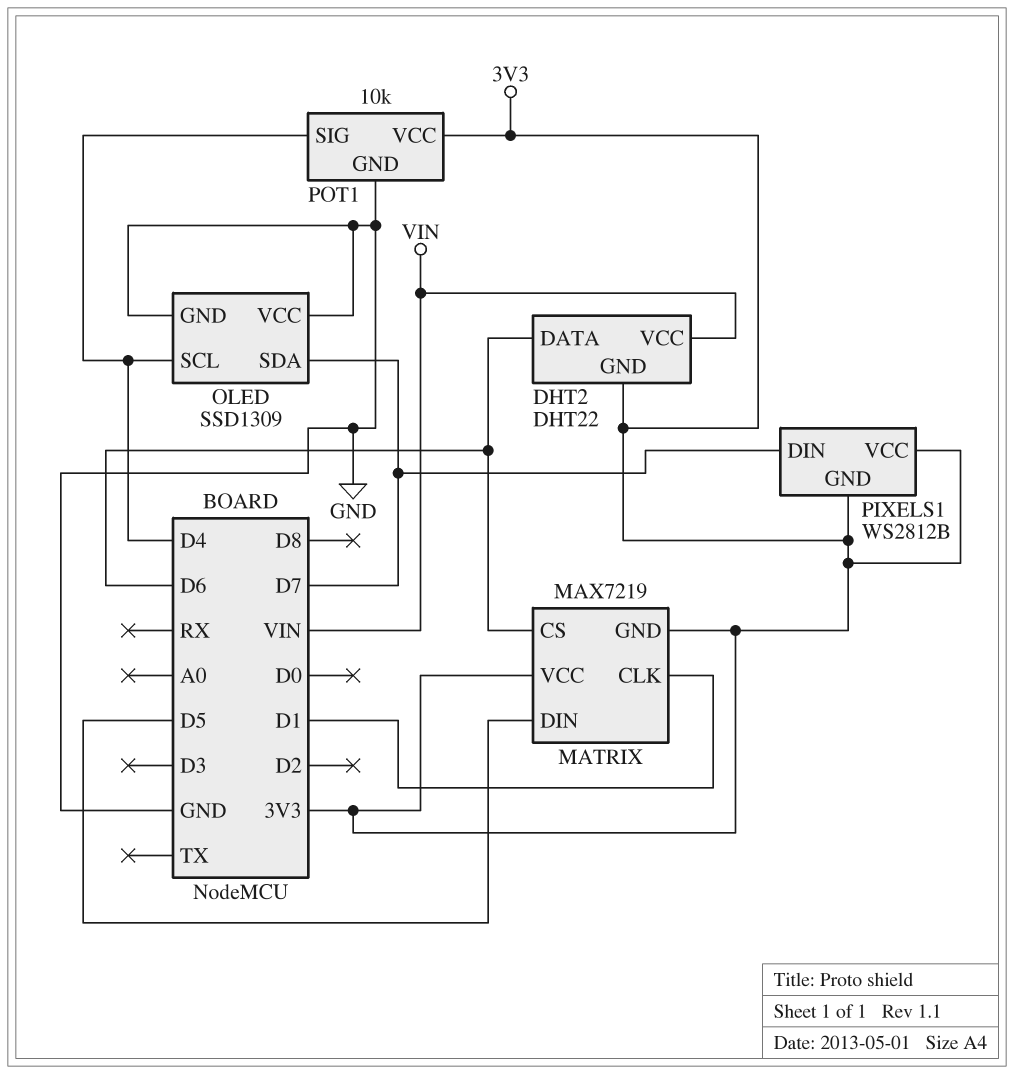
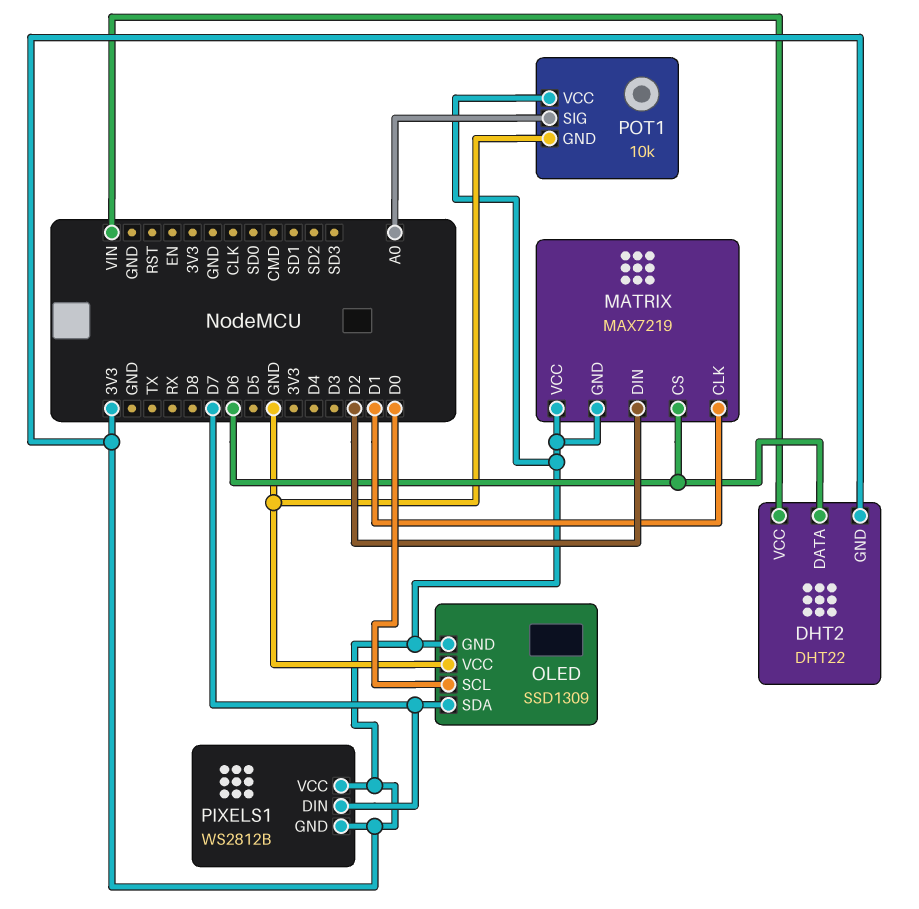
MATRIX pin DIN: D5 -> D2
OLED pin GND: GND -> 3V3
OLED pin SCL: D4 -> D0
POT1 pin SIG: D4 -> A0

